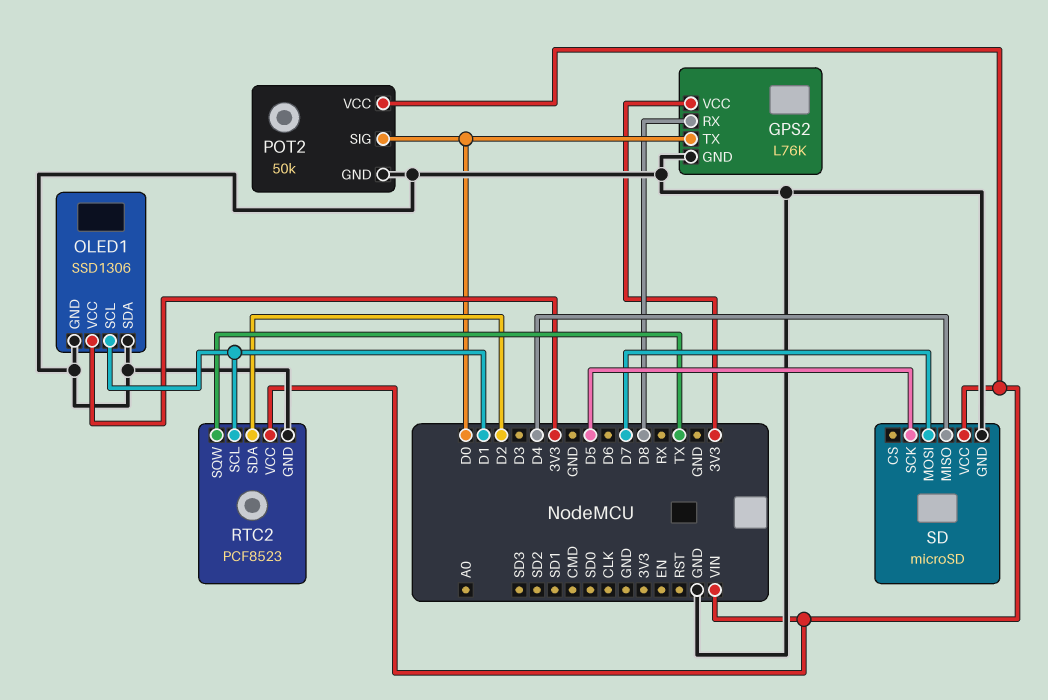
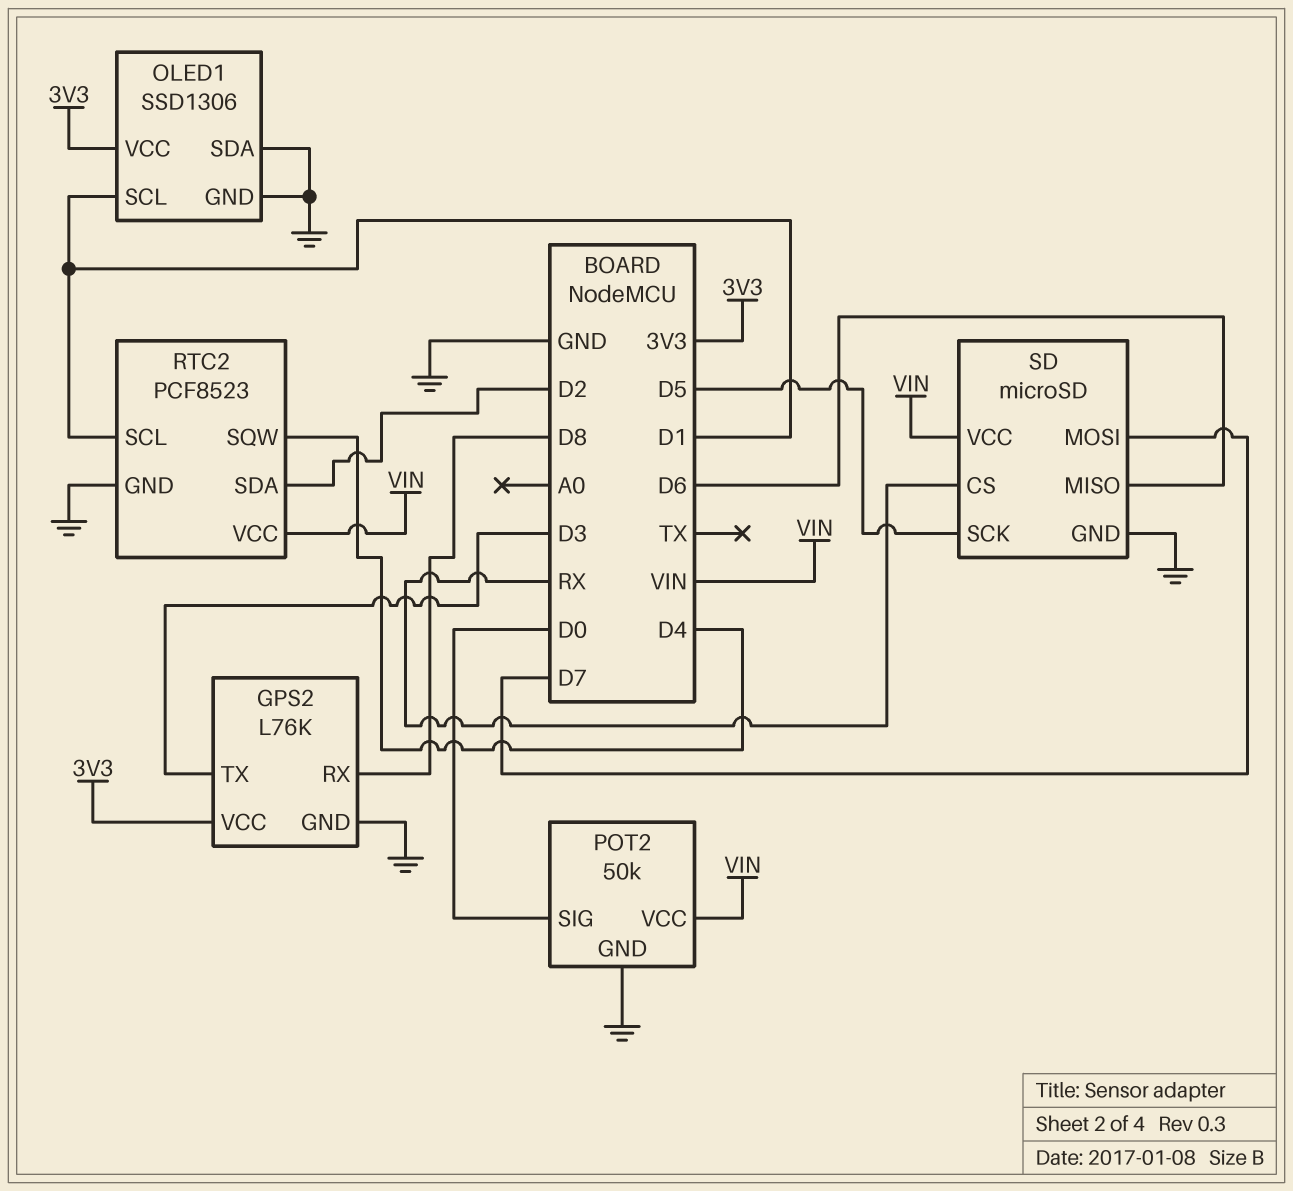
GPS2 pin TX: D0 -> D3
RTC2 pin SQW: TX -> D4
SD pin CS: none -> RX
SD pin MISO: D4 -> D6

